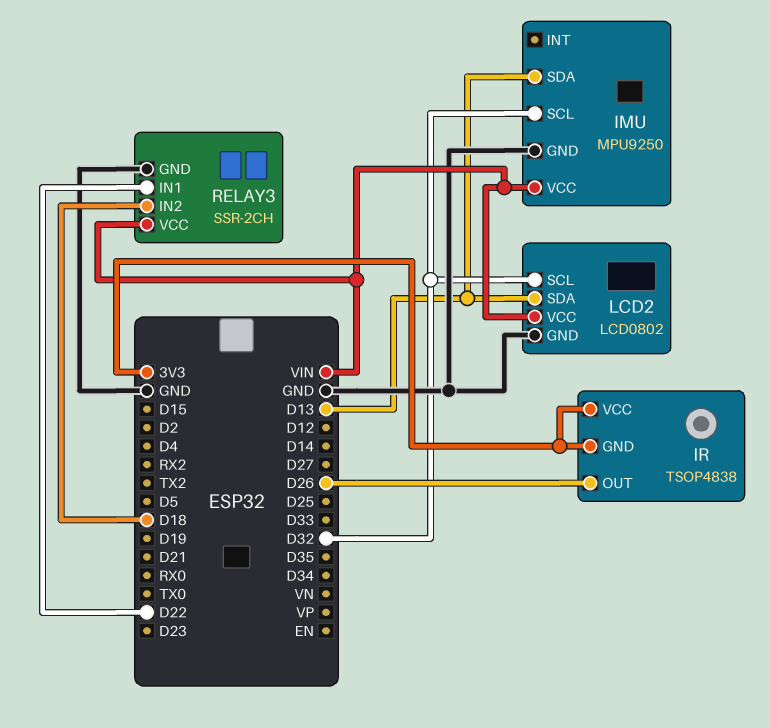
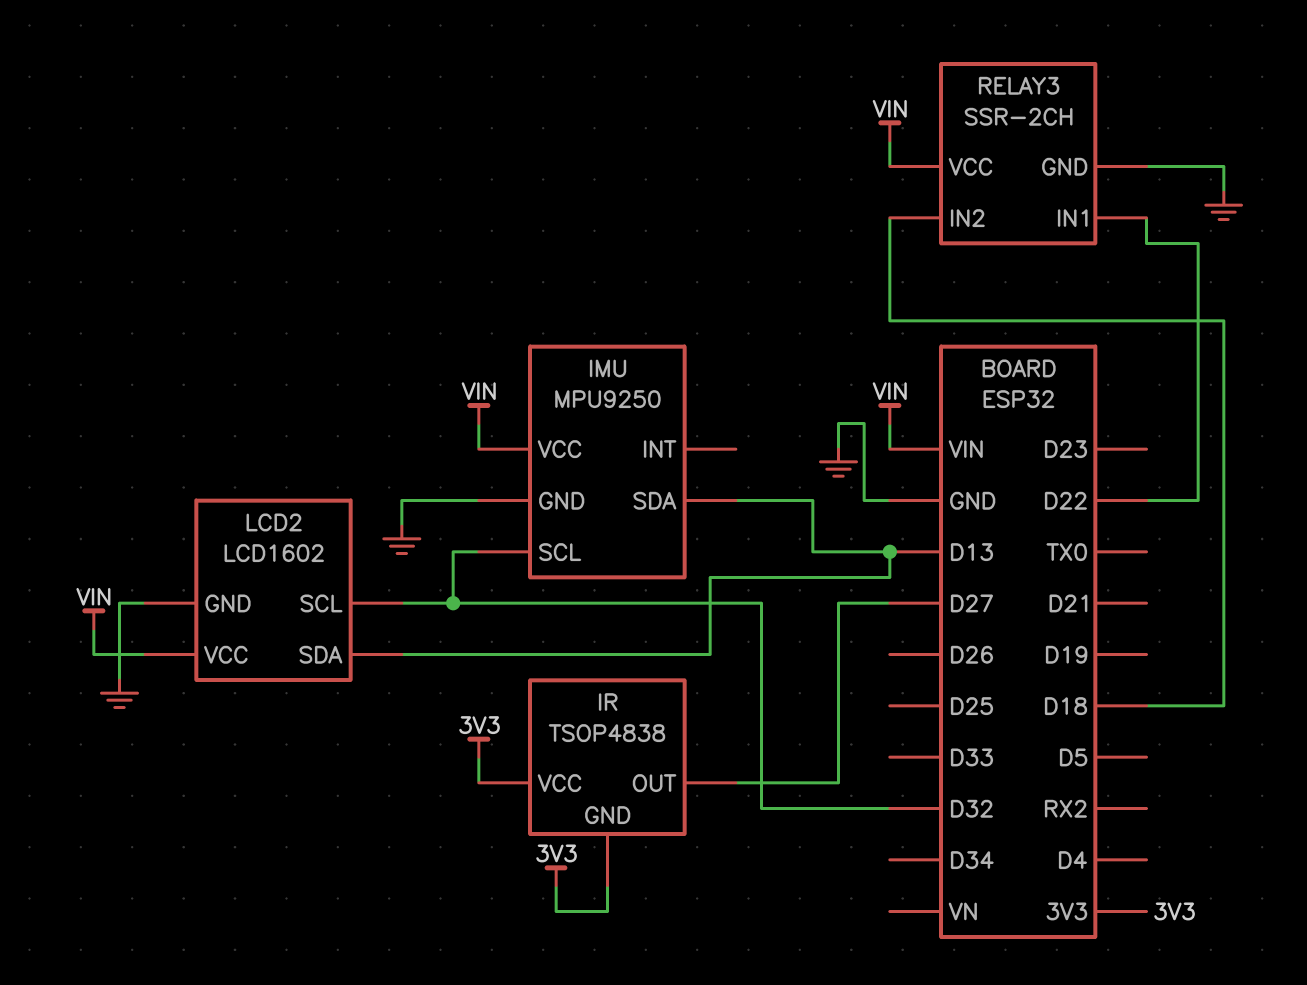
IR pin OUT: D26 -> D27
LCD2: LCD0802 -> LCD1602

